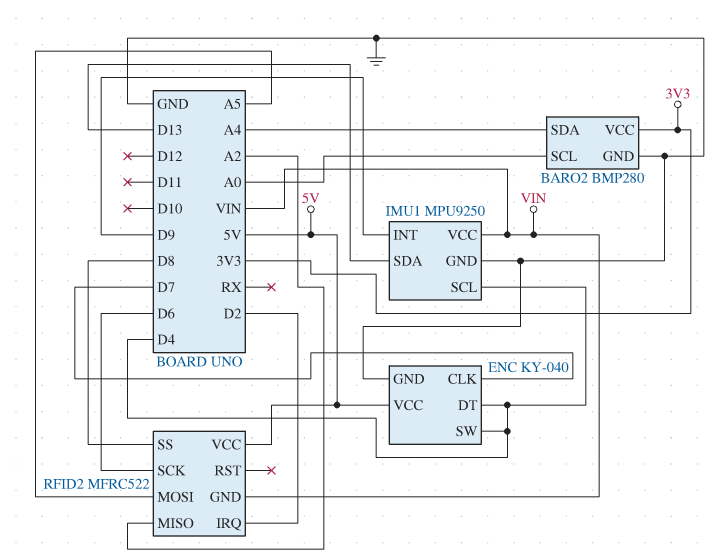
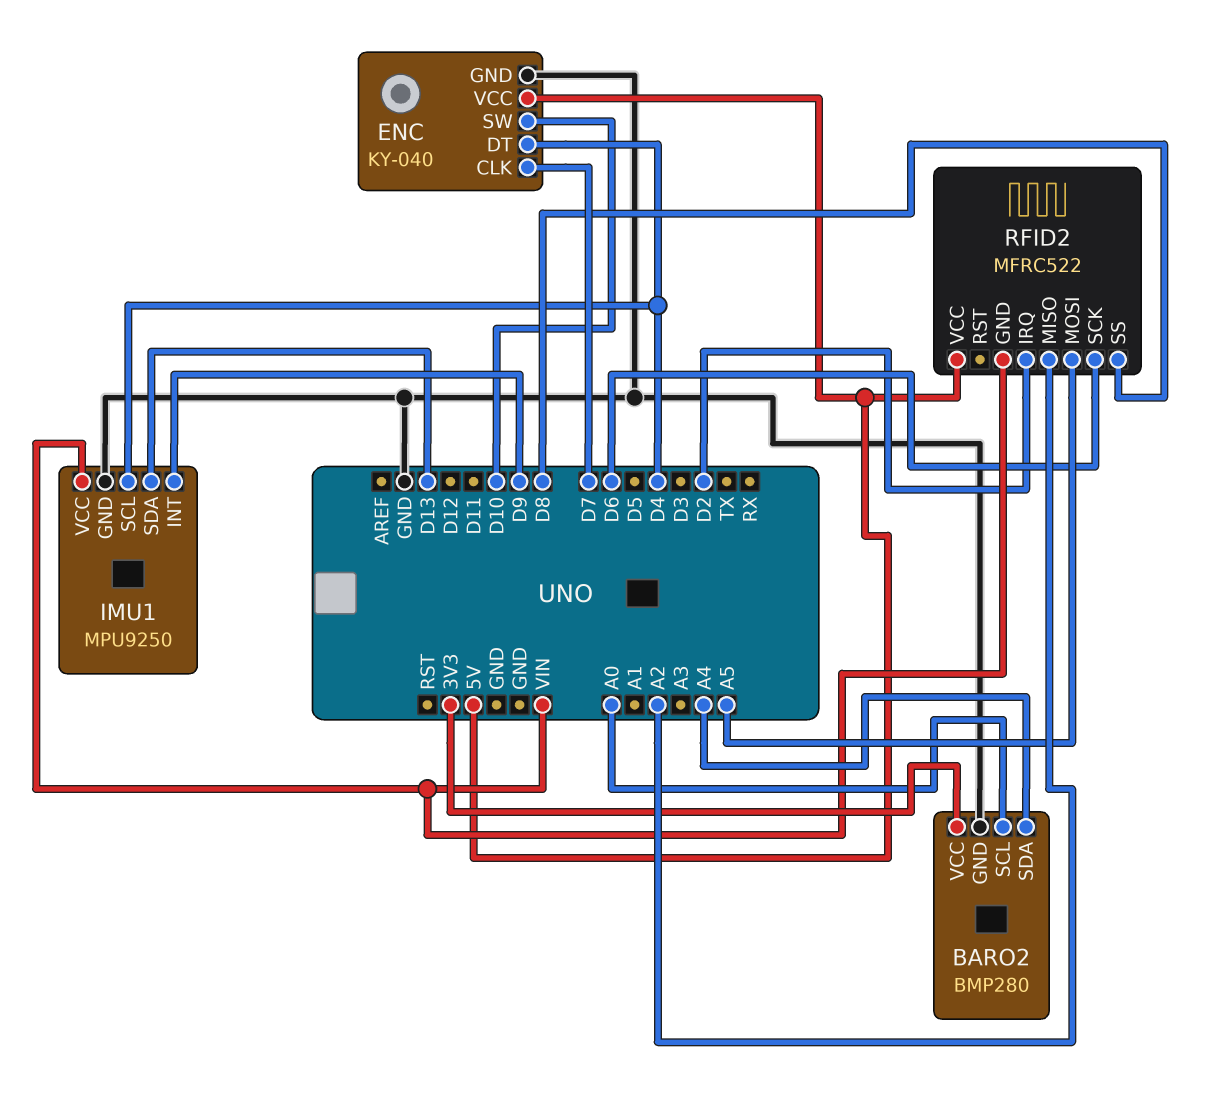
ENC pin SW: D4 -> D10

